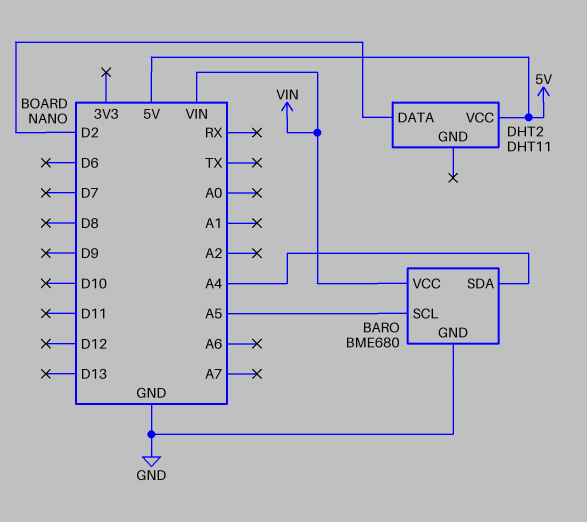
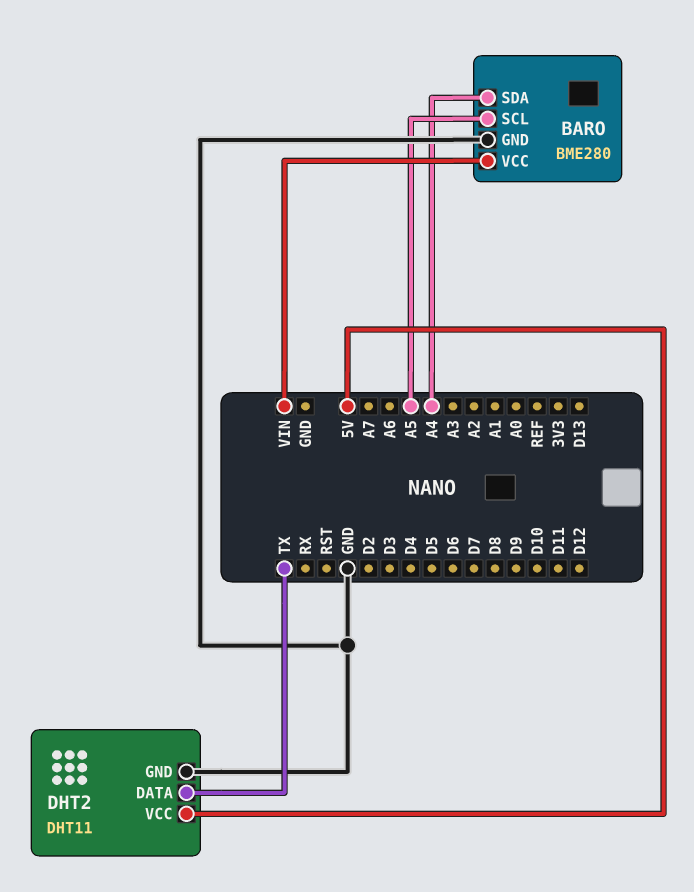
BARO: BME680 -> BME280
DHT2 pin DATA: D2 -> TX
DHT2 pin GND: none -> GND

